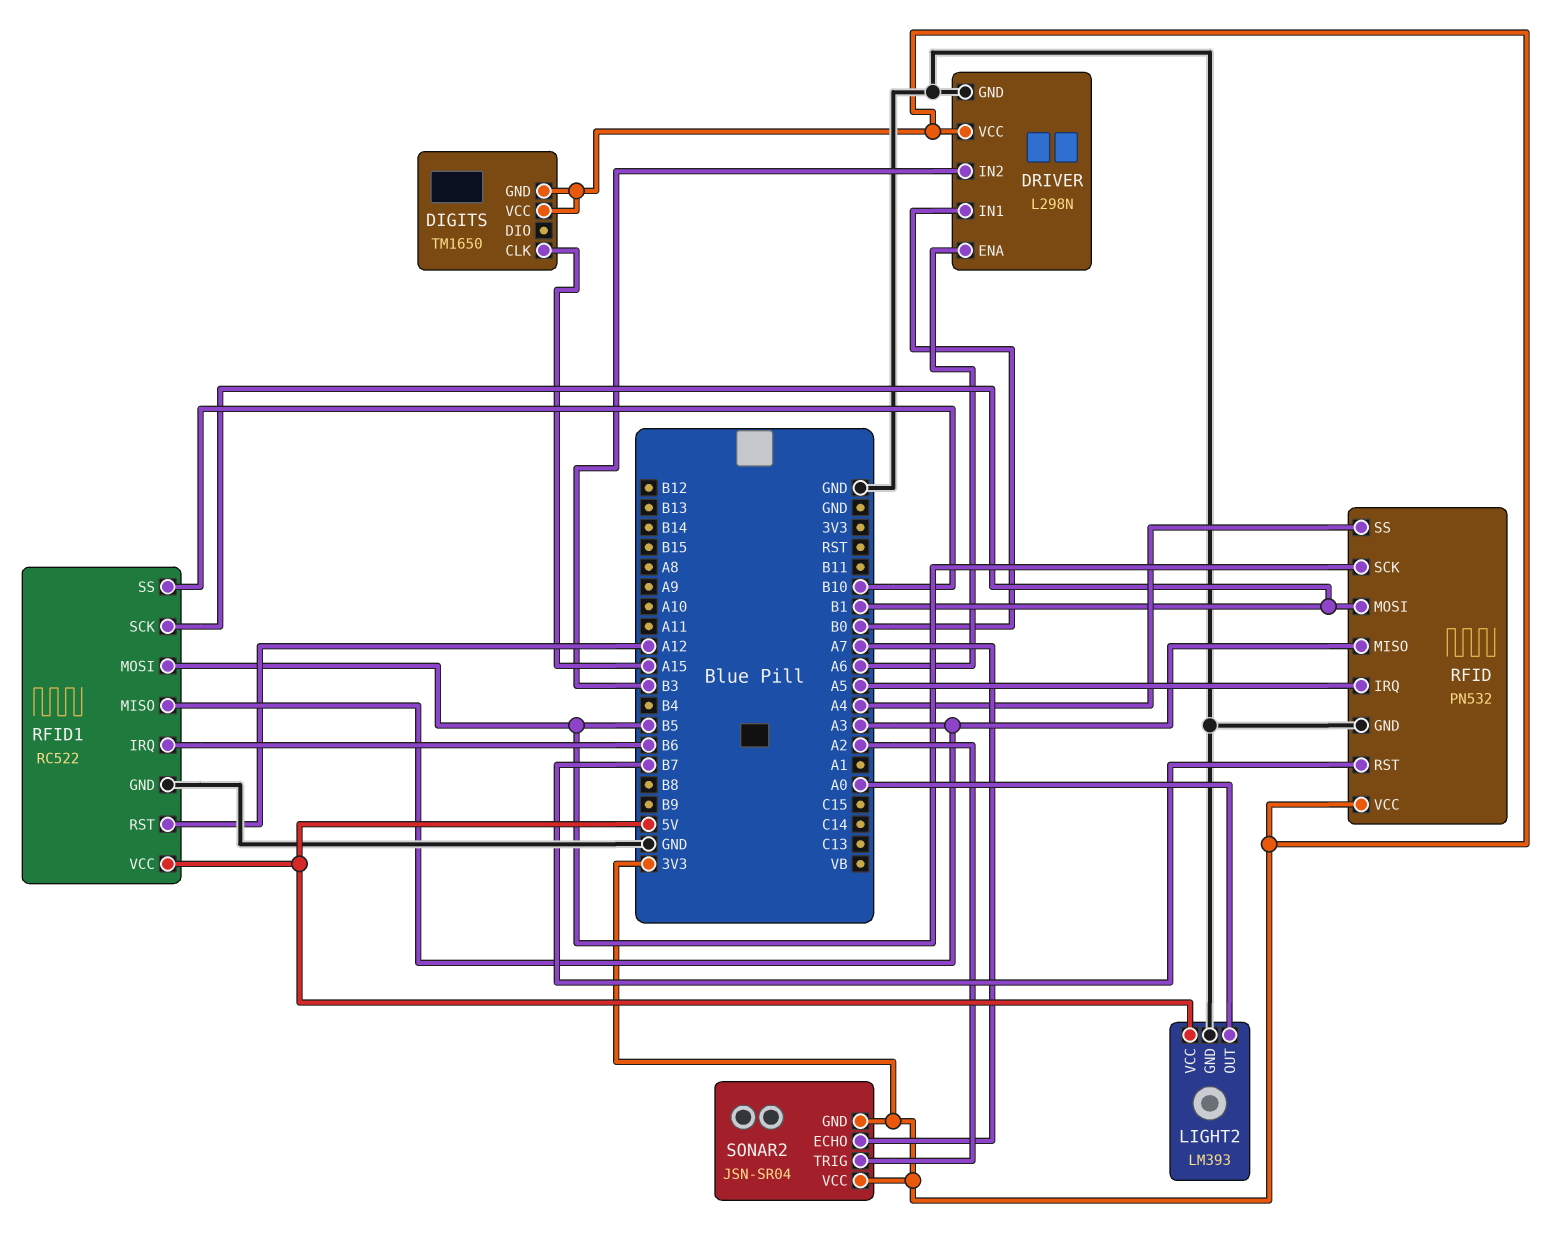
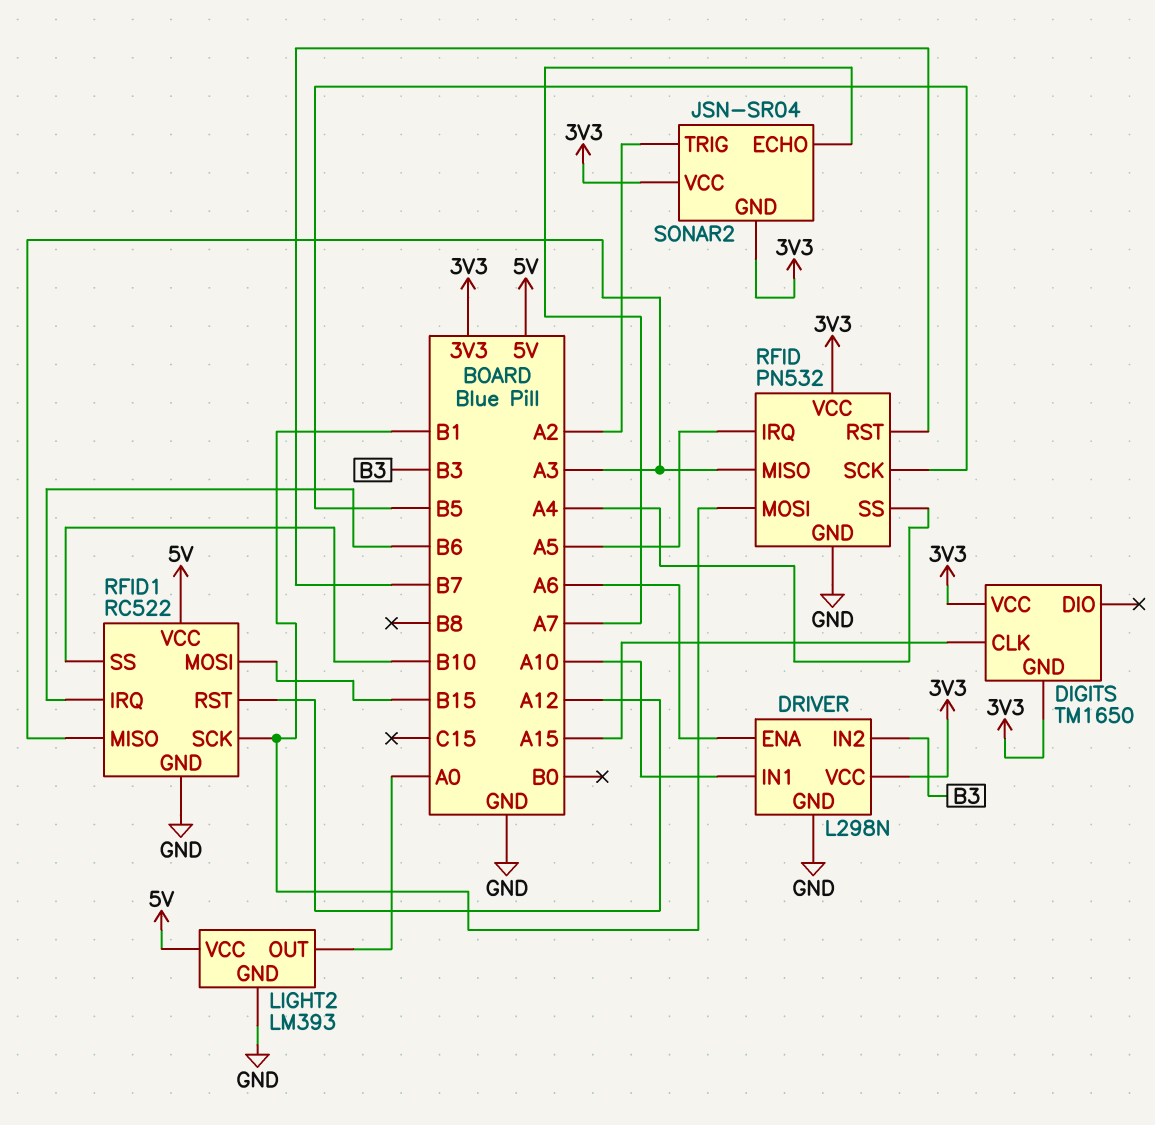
DRIVER pin IN1: B0 -> A10
RFID1 pin MOSI: B5 -> B15

